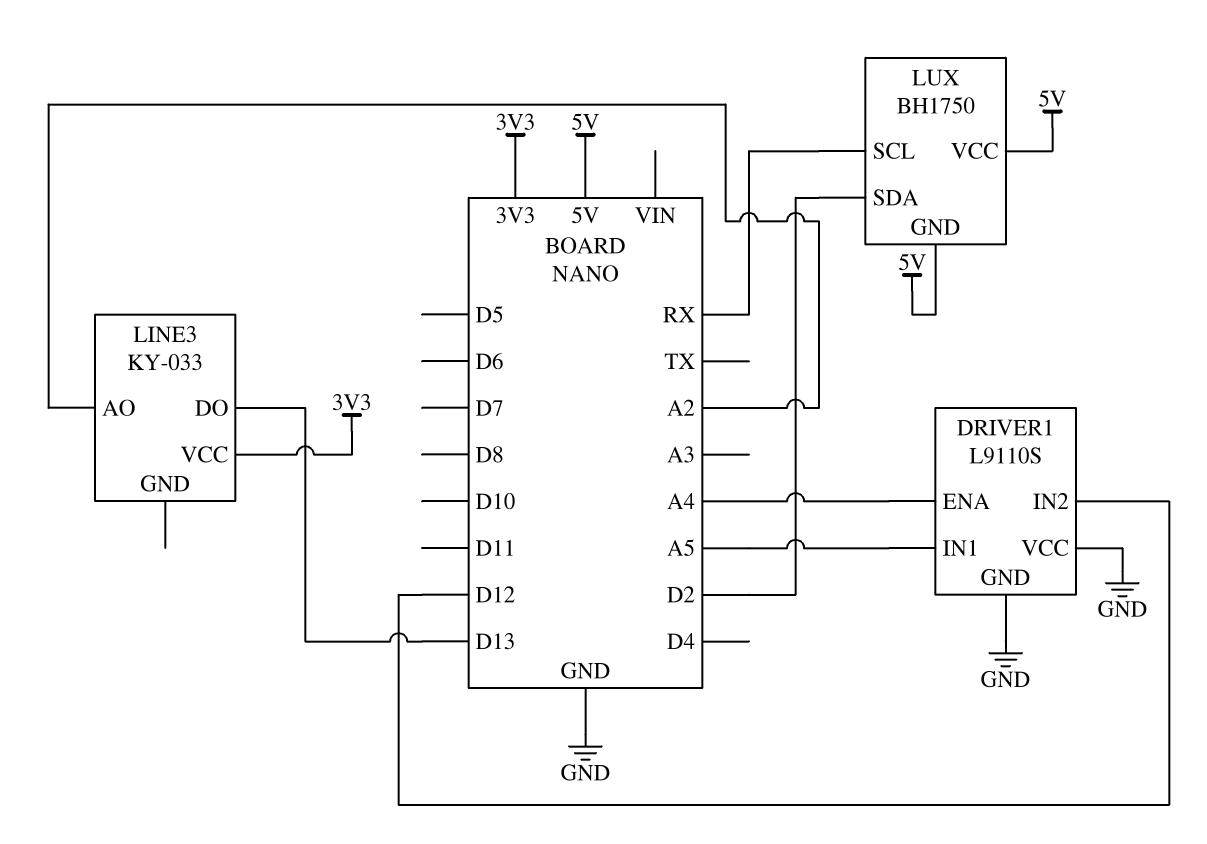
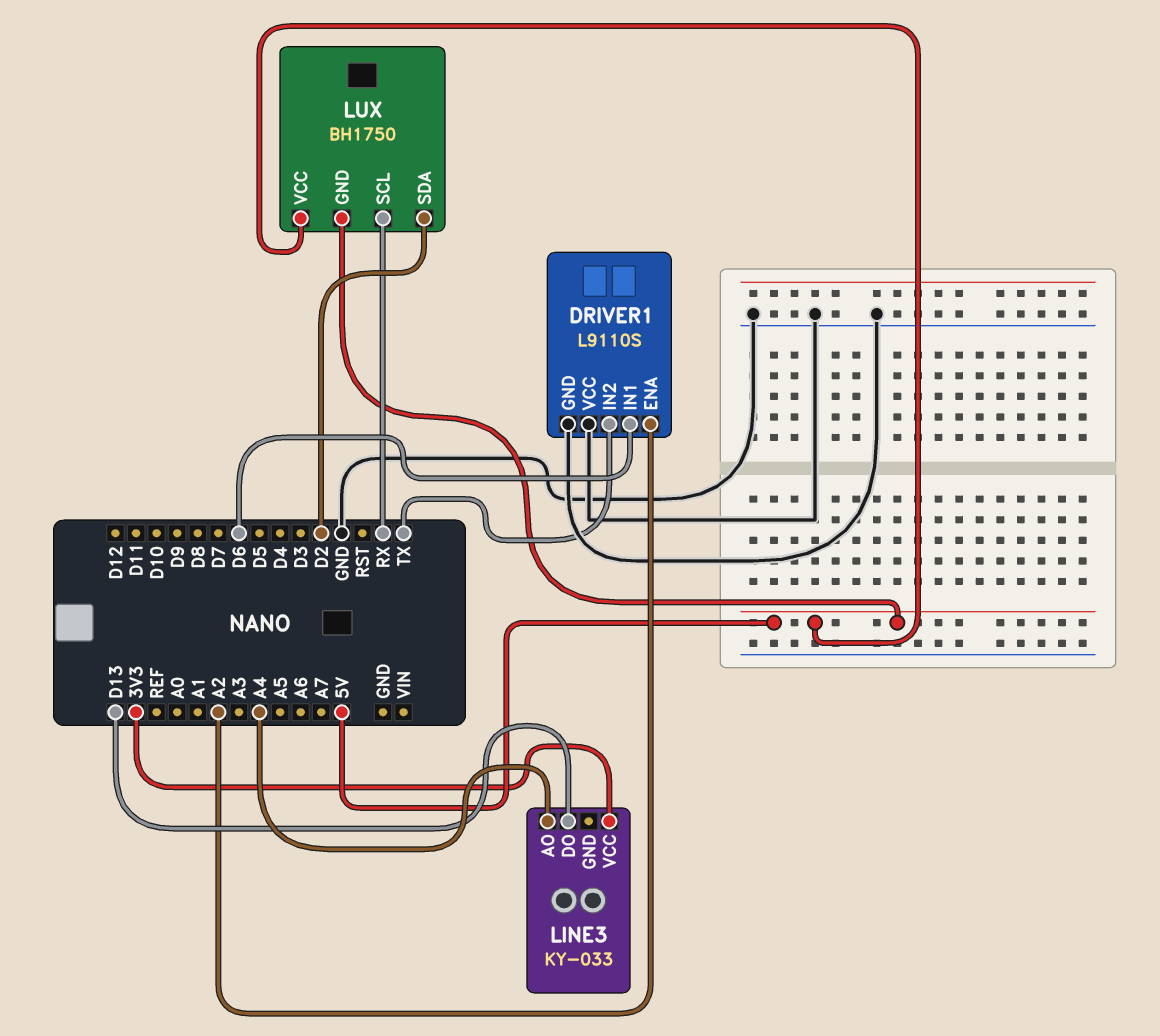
DRIVER1 pin ENA: A4 -> A2
DRIVER1 pin IN1: A5 -> D6
DRIVER1 pin IN2: D12 -> TX
LINE3 pin AO: A2 -> A4

